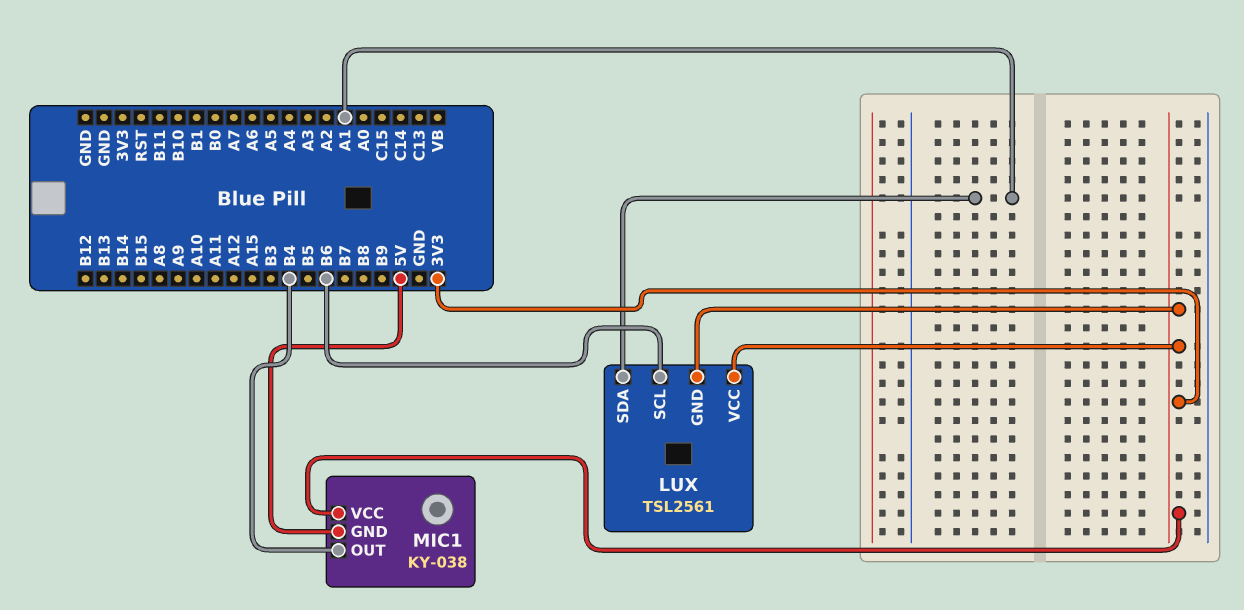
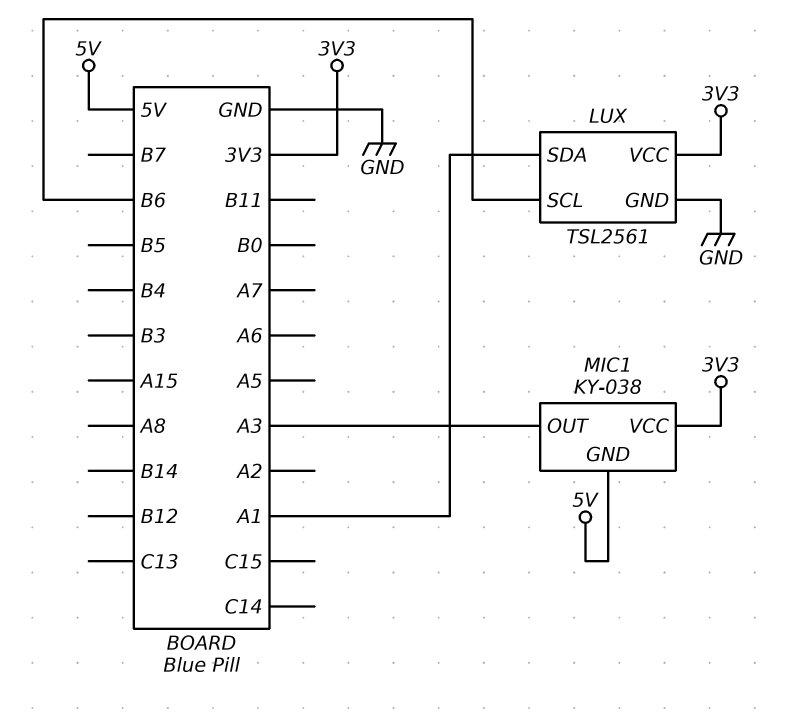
LUX pin GND: 3V3 -> GND
MIC1 pin OUT: B4 -> A3

